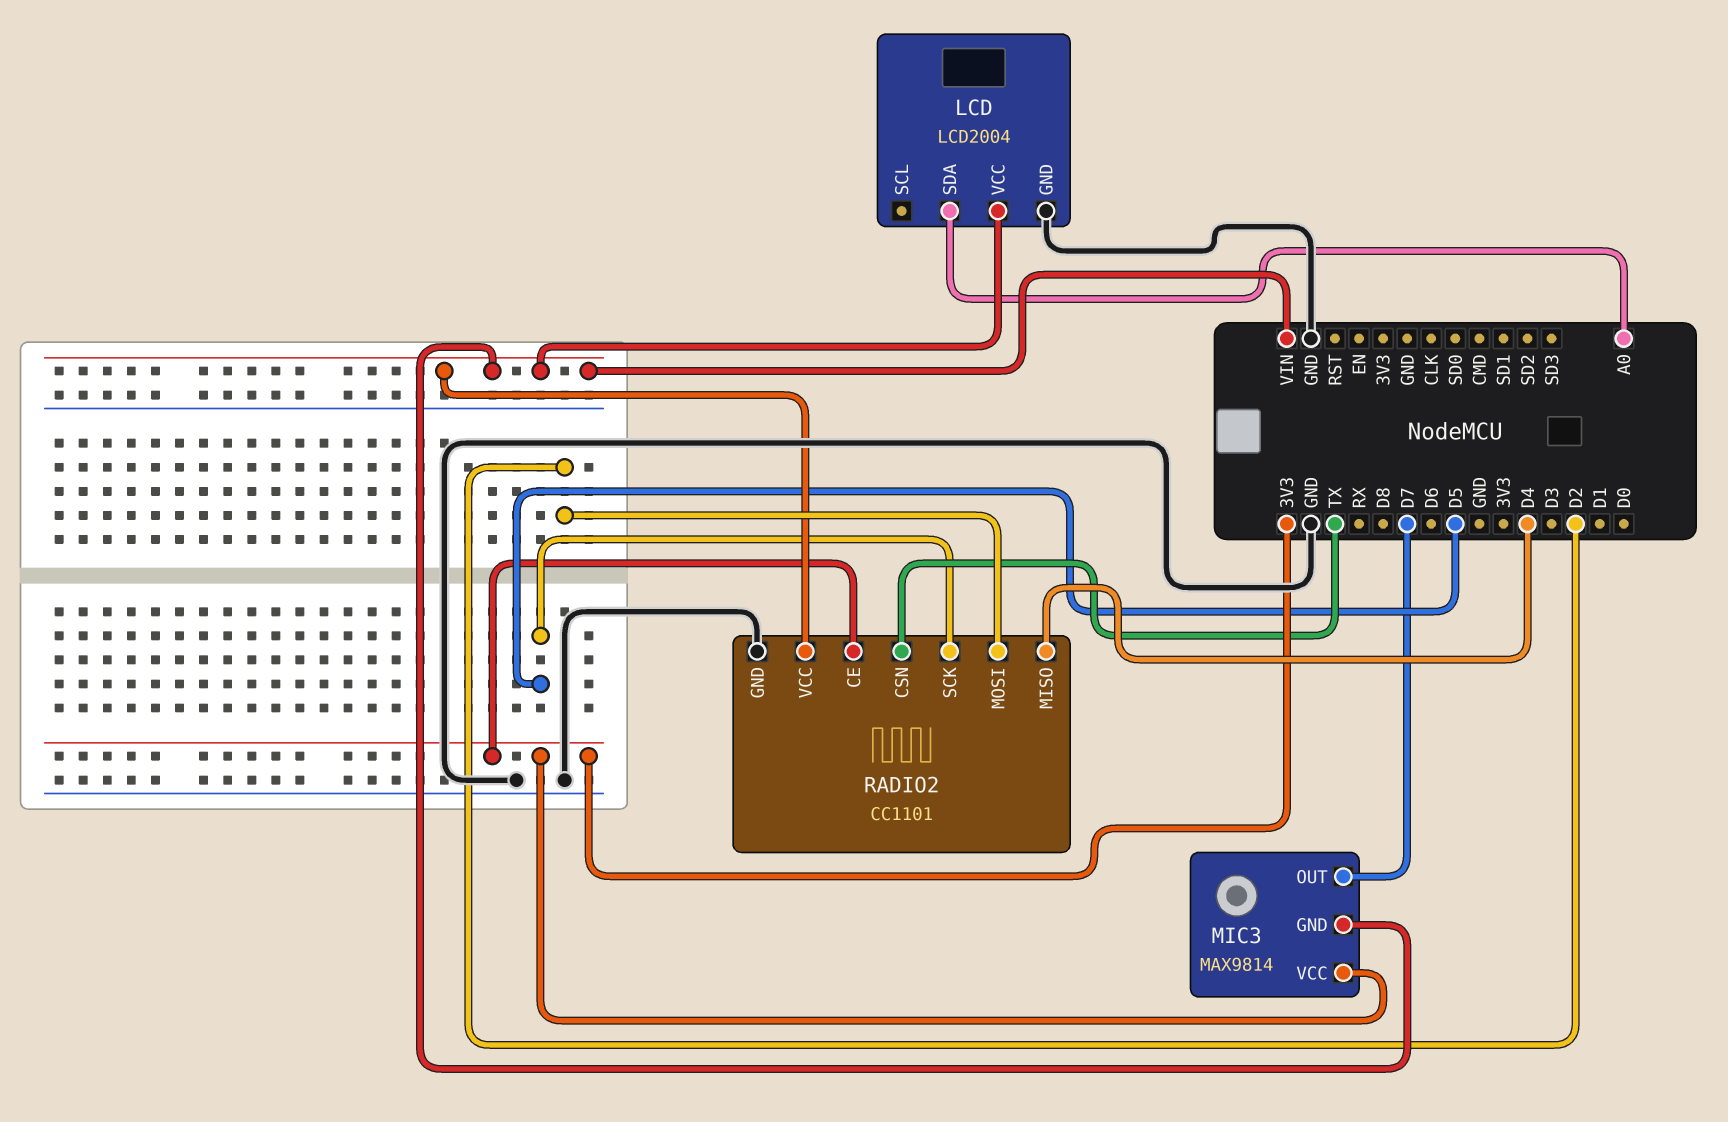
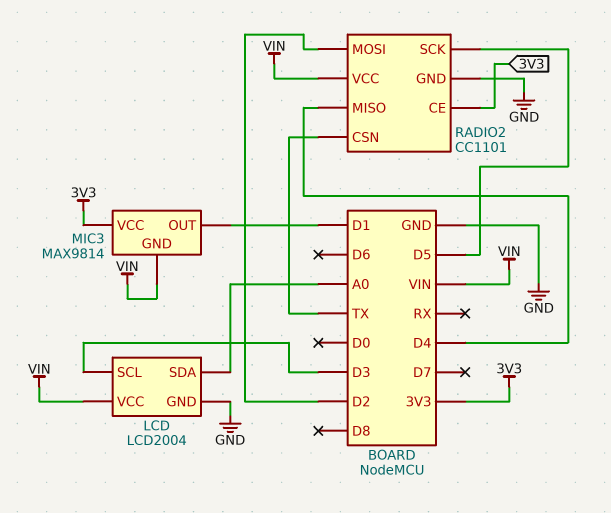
LCD pin SCL: none -> D3
MIC3 pin OUT: D7 -> D1

